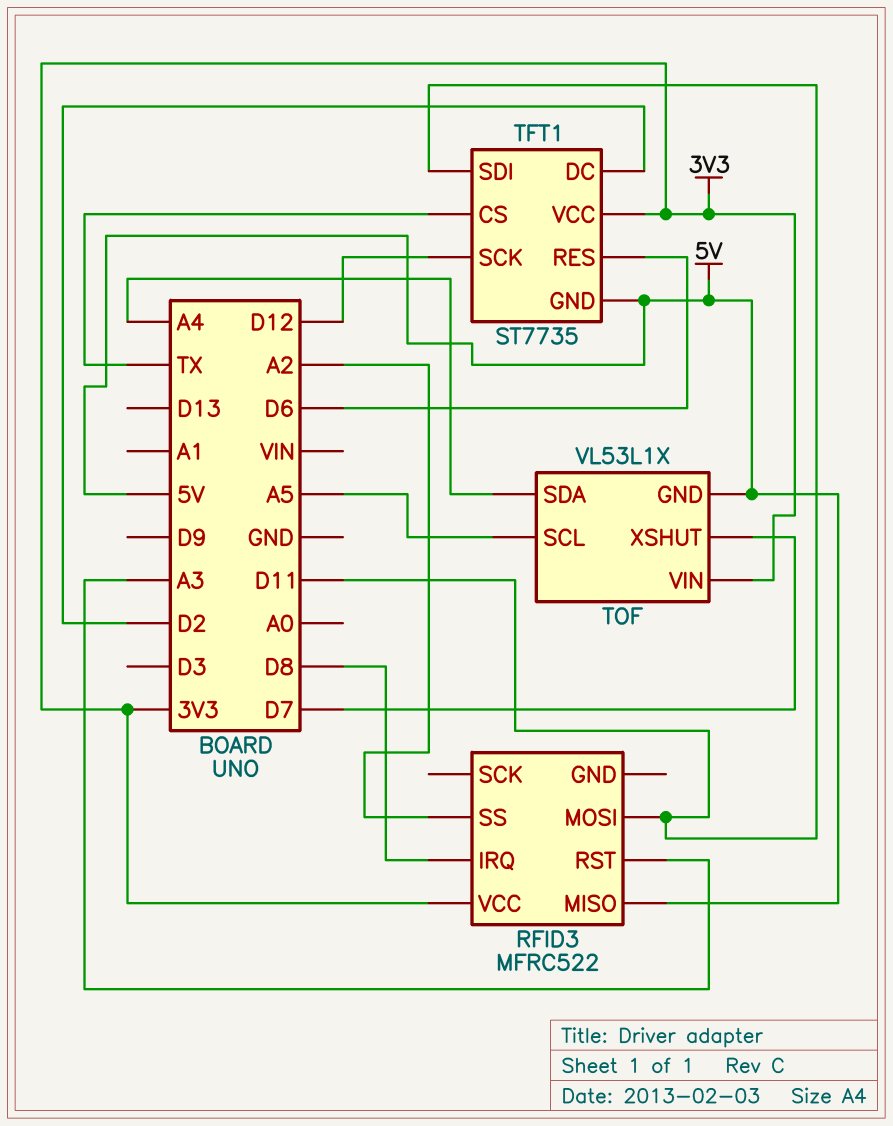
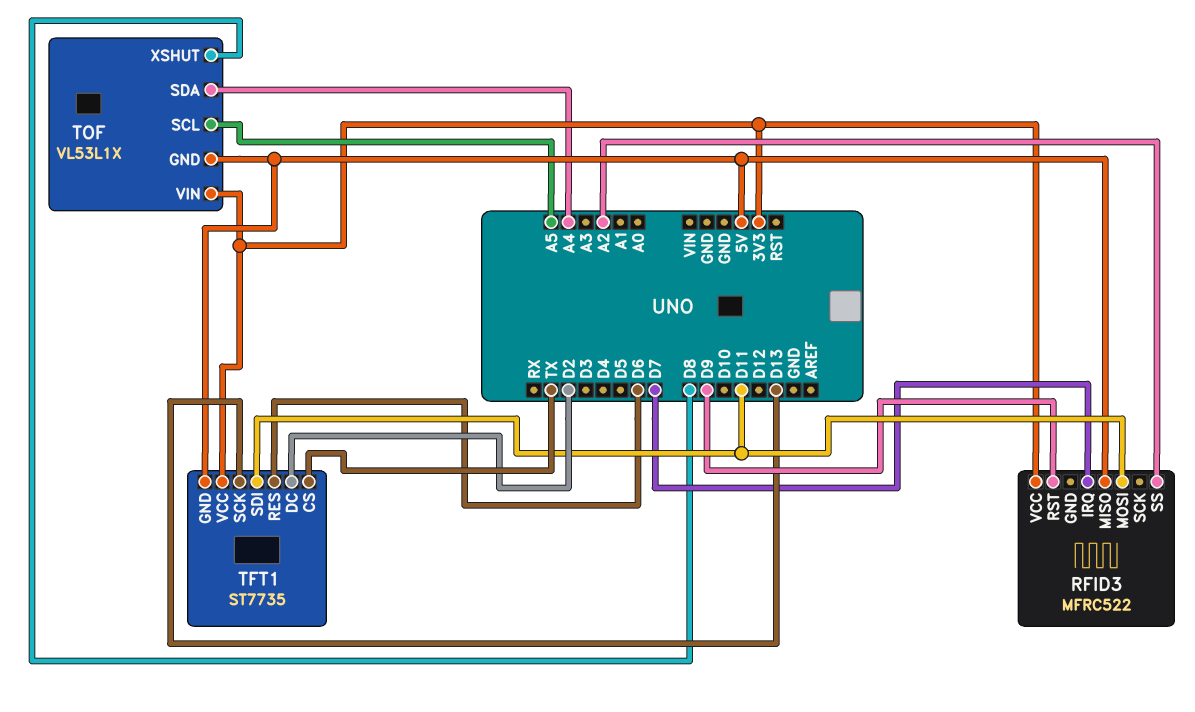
RFID3 pin IRQ: D8 -> D7
RFID3 pin RST: A3 -> D9
TFT1 pin SCK: D12 -> D13
TOF pin XSHUT: D7 -> D8

